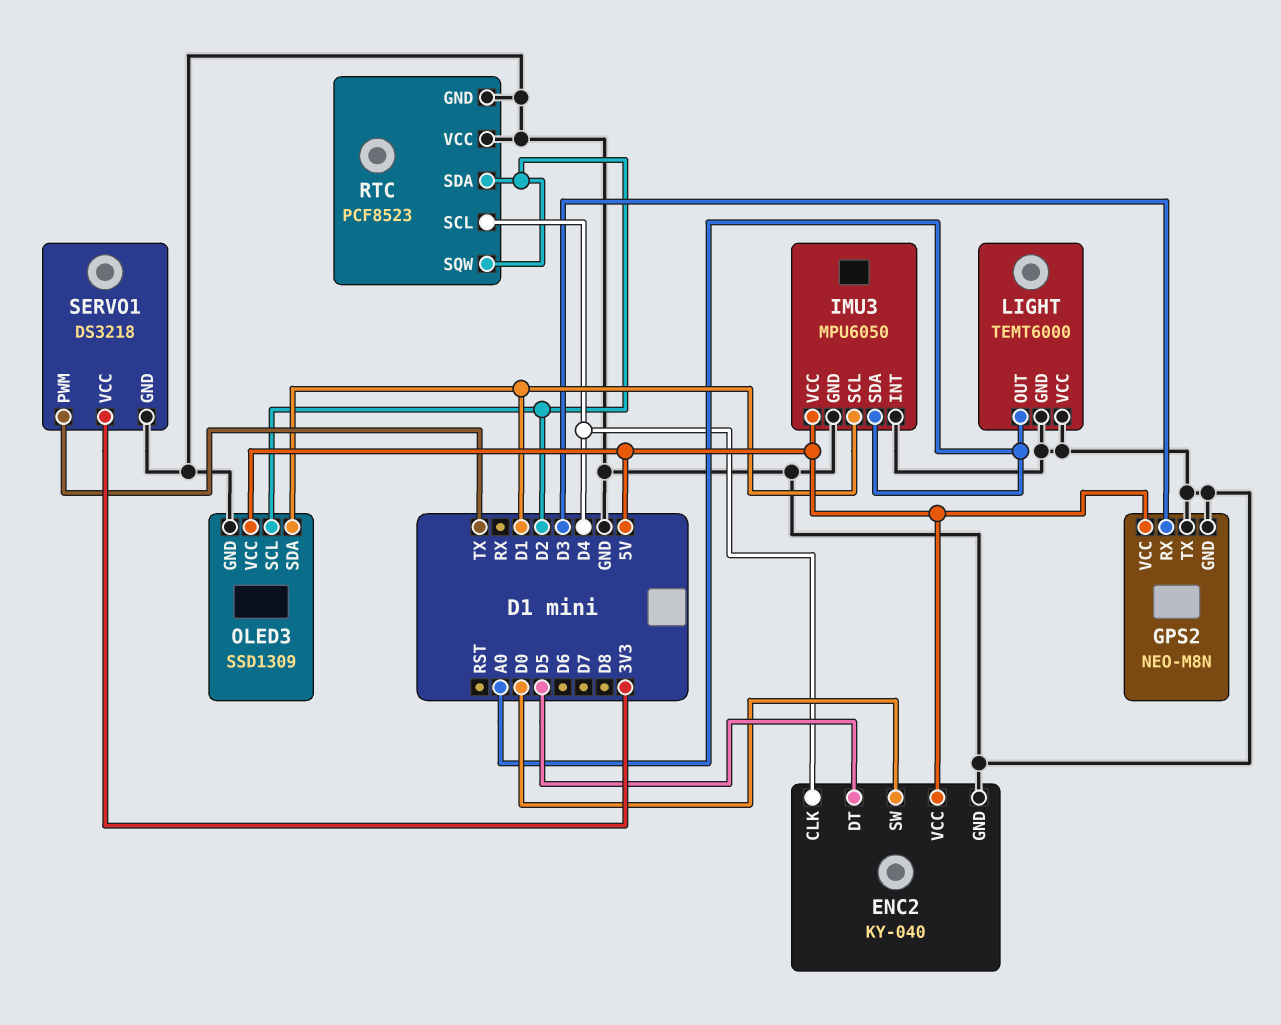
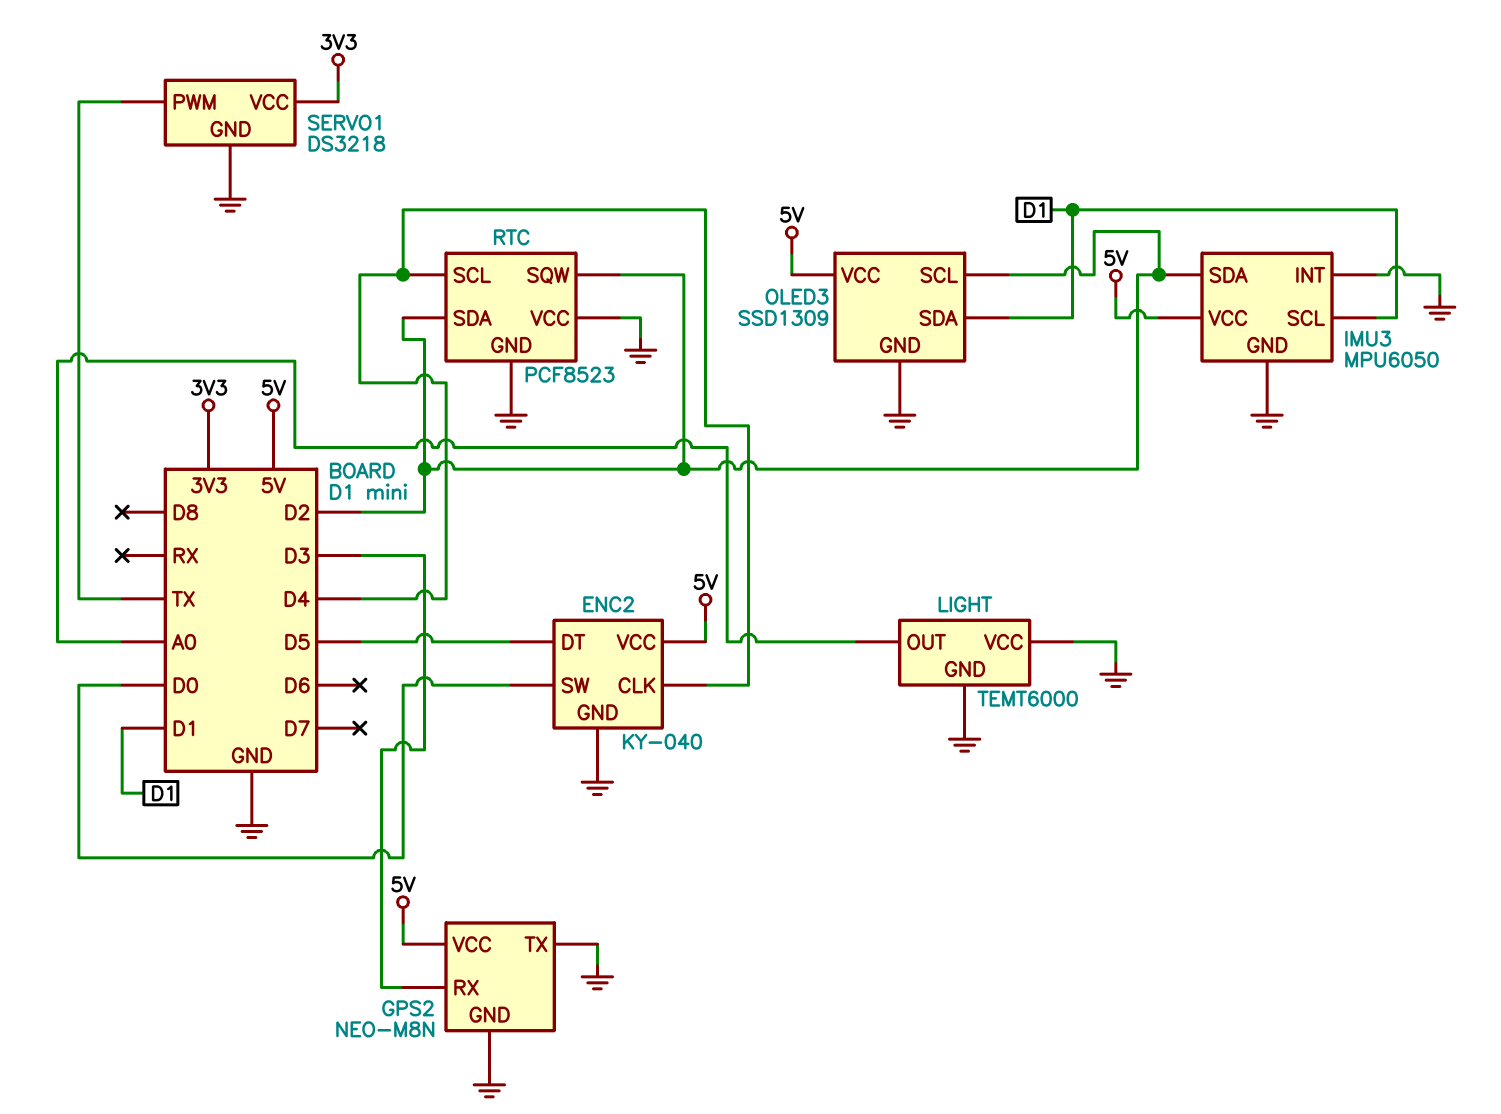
IMU3 pin SDA: A0 -> D2

